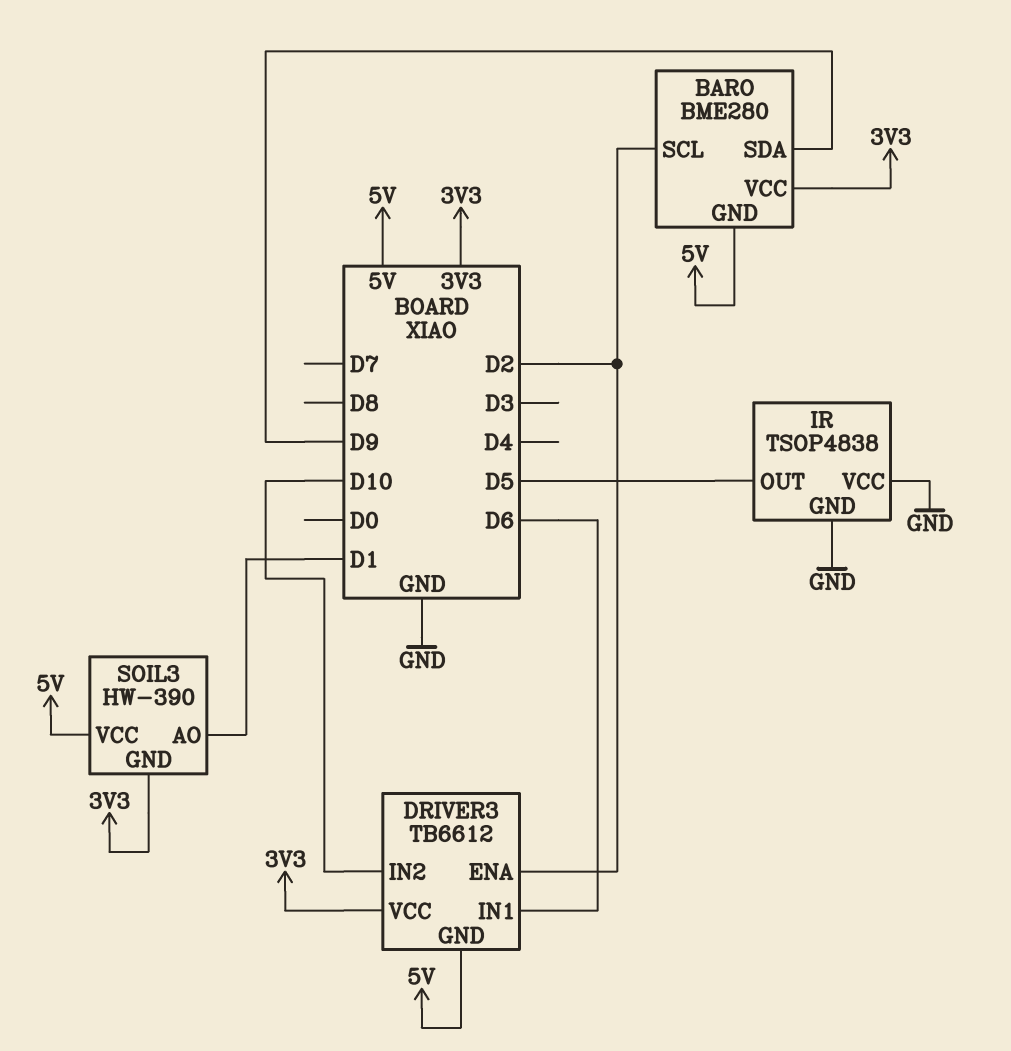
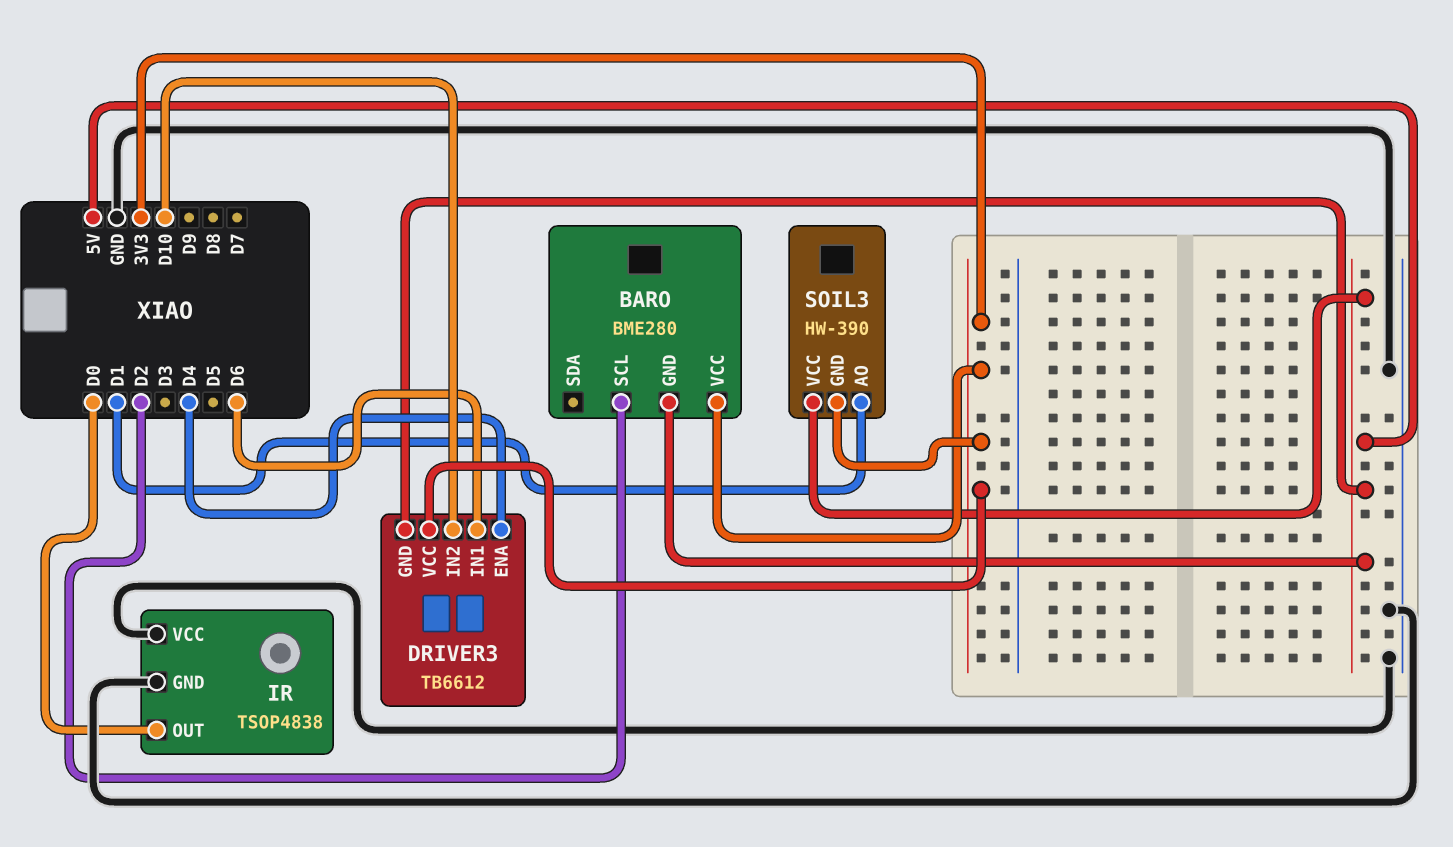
BARO pin SDA: D9 -> none
DRIVER3 pin ENA: D2 -> D4
IR pin OUT: D5 -> D0

